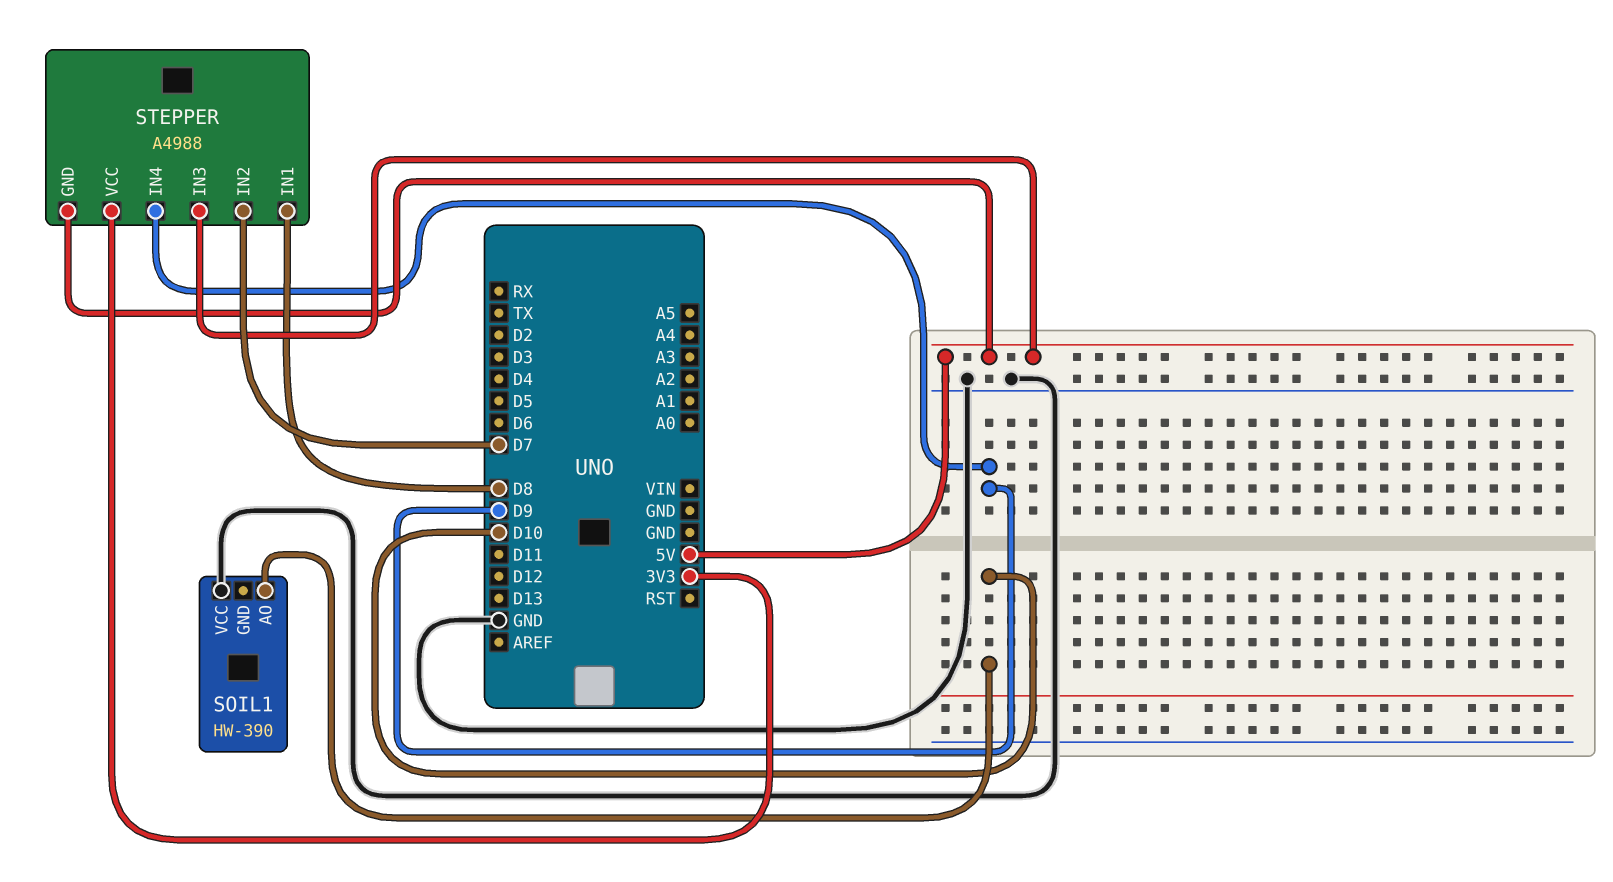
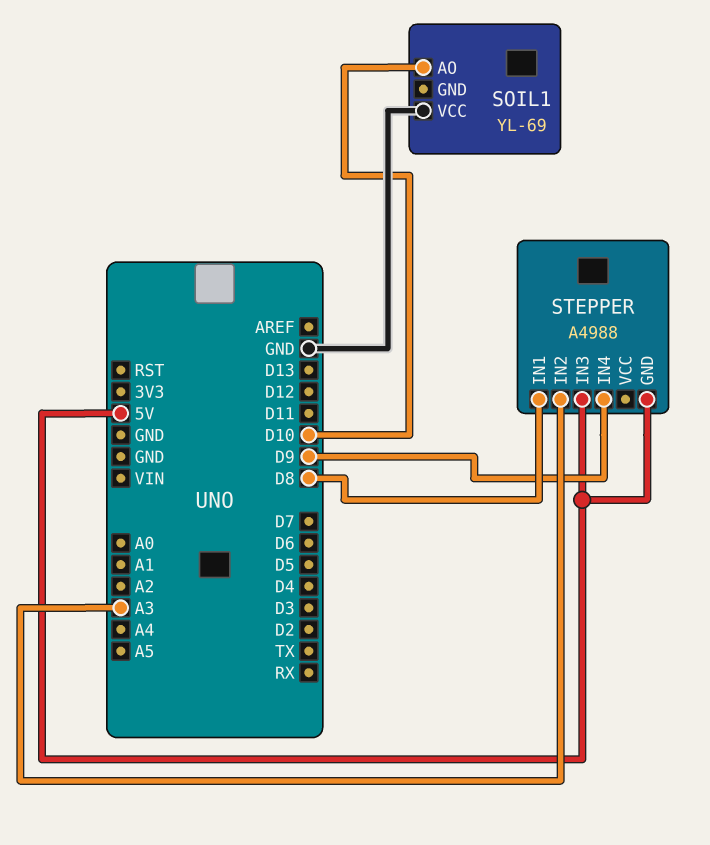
SOIL1: HW-390 -> YL-69
STEPPER pin IN2: D7 -> A3
STEPPER pin VCC: 3V3 -> none

